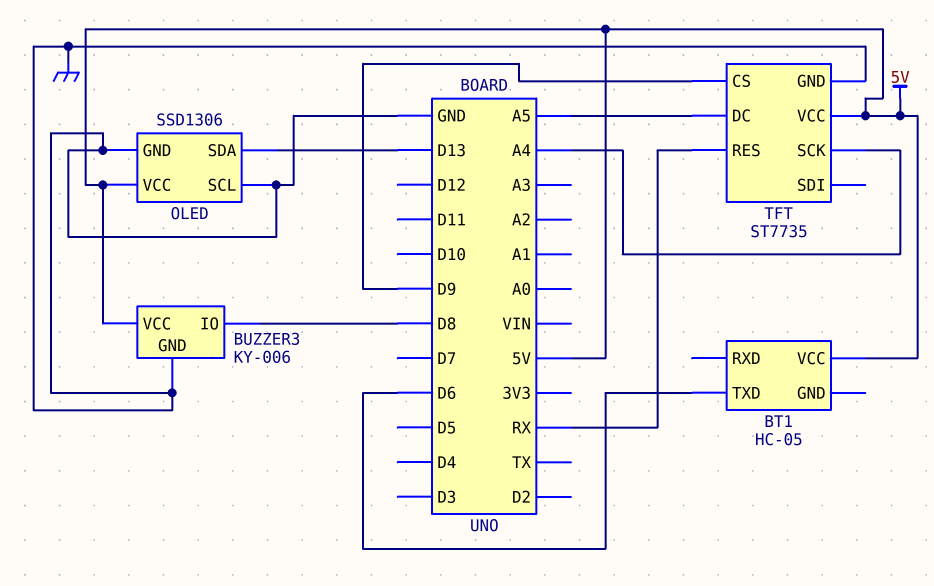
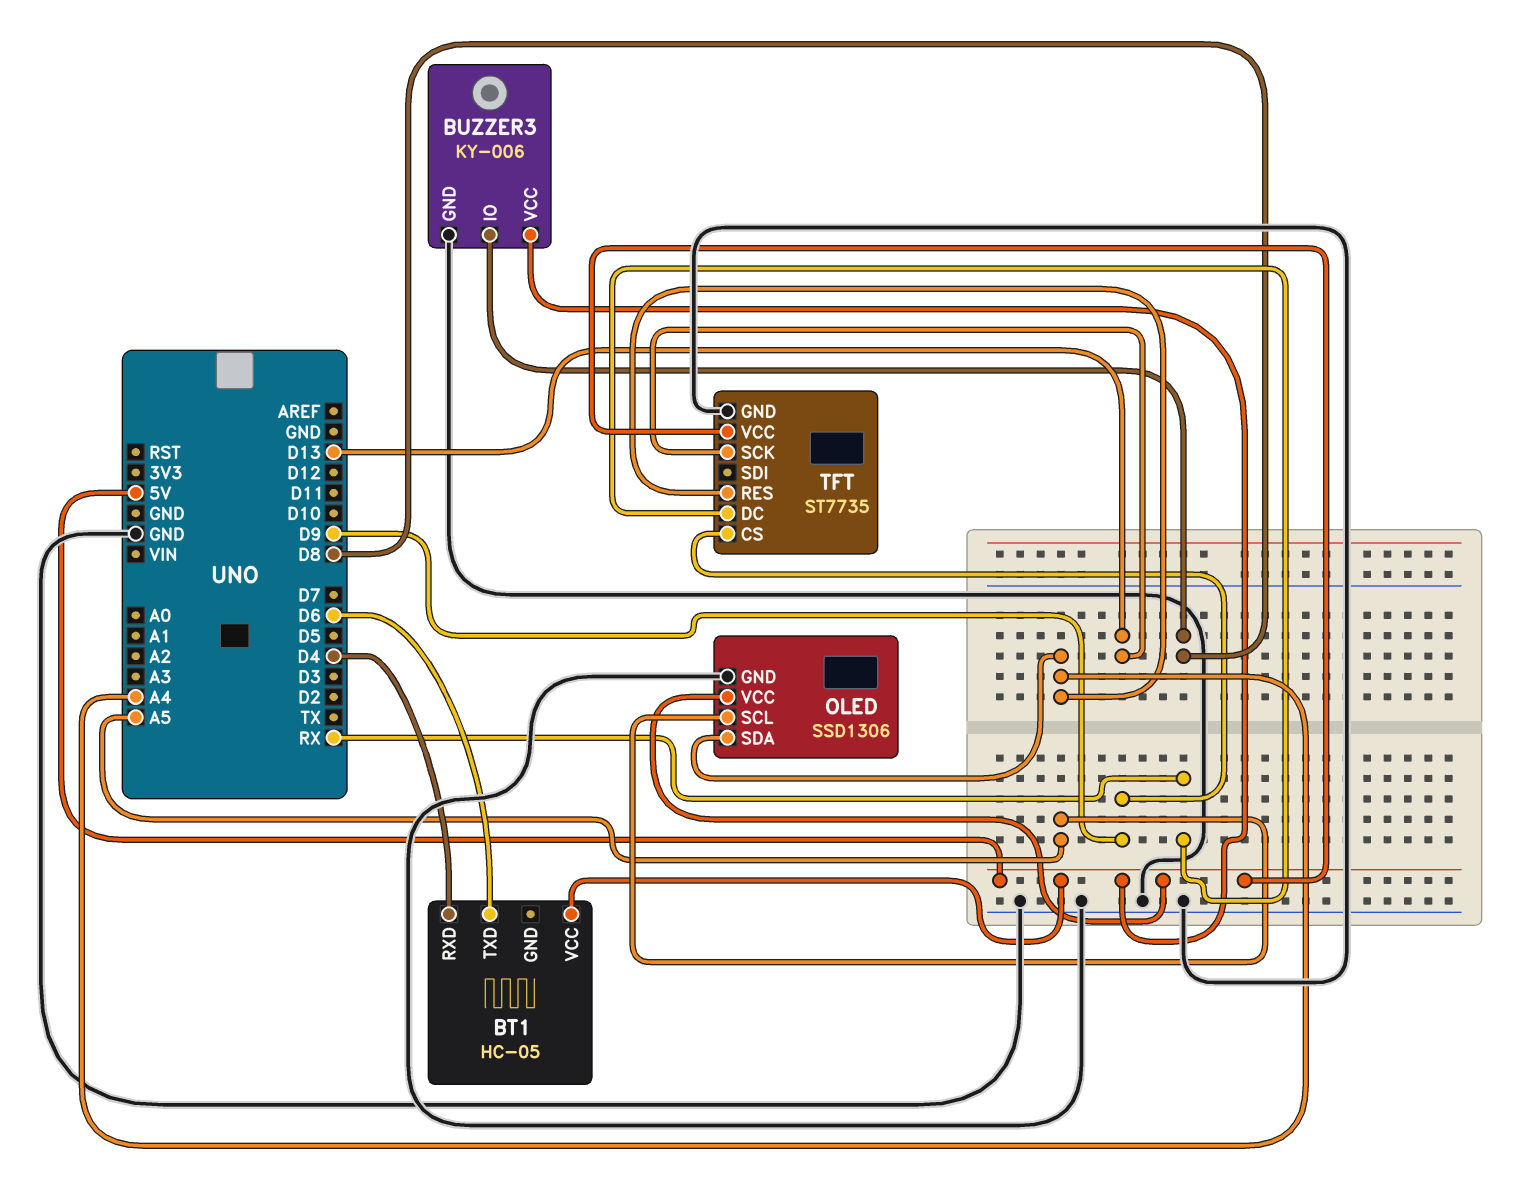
BT1 pin RXD: none -> D4
OLED pin SCL: GND -> A5
OLED pin SDA: D13 -> A4
TFT pin DC: A5 -> RX
TFT pin RES: RX -> A4
TFT pin SCK: A4 -> D13

